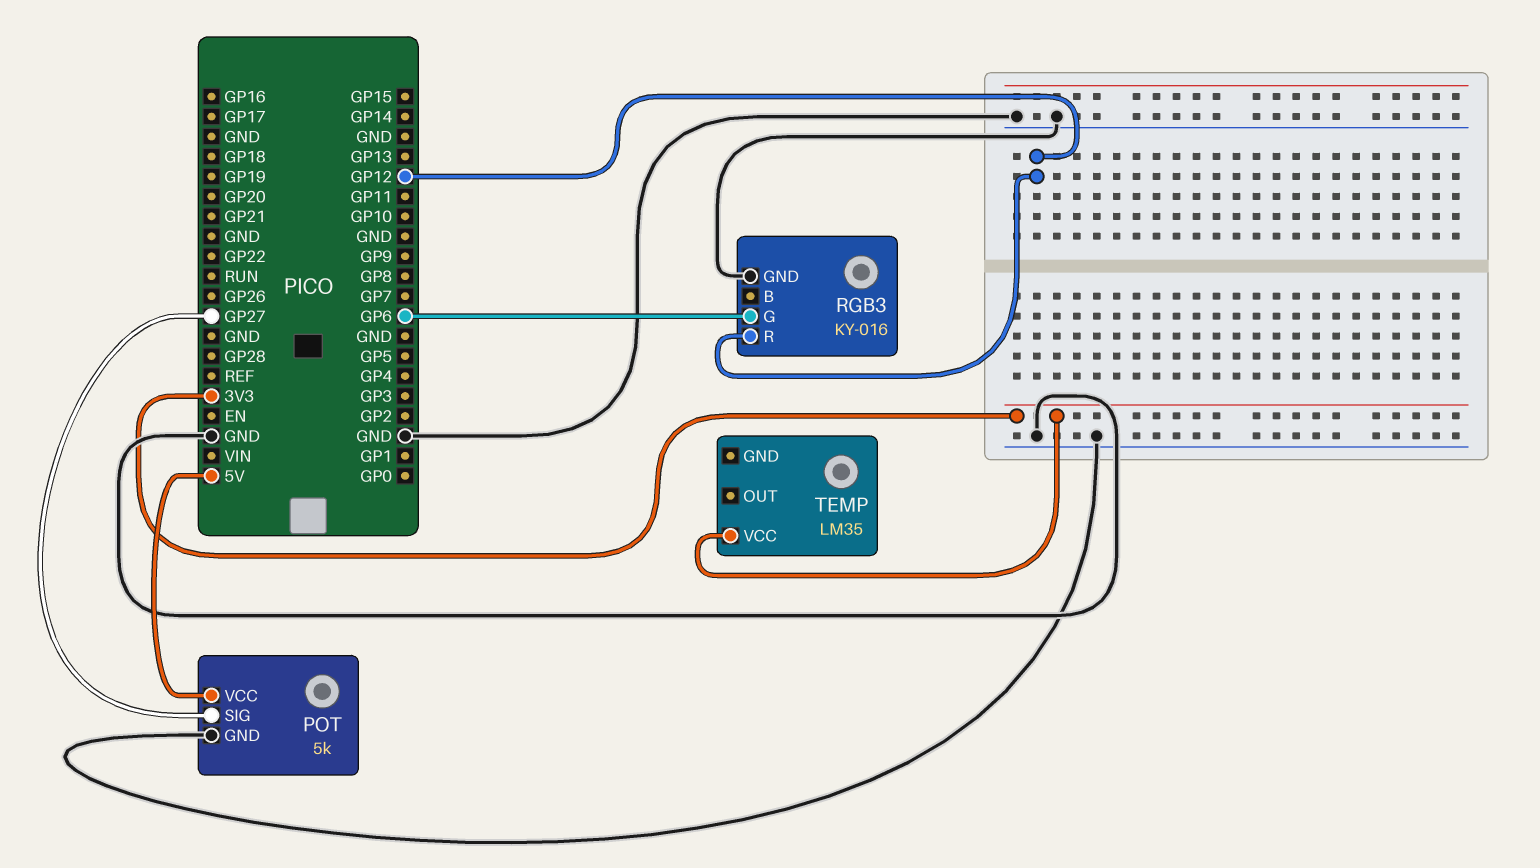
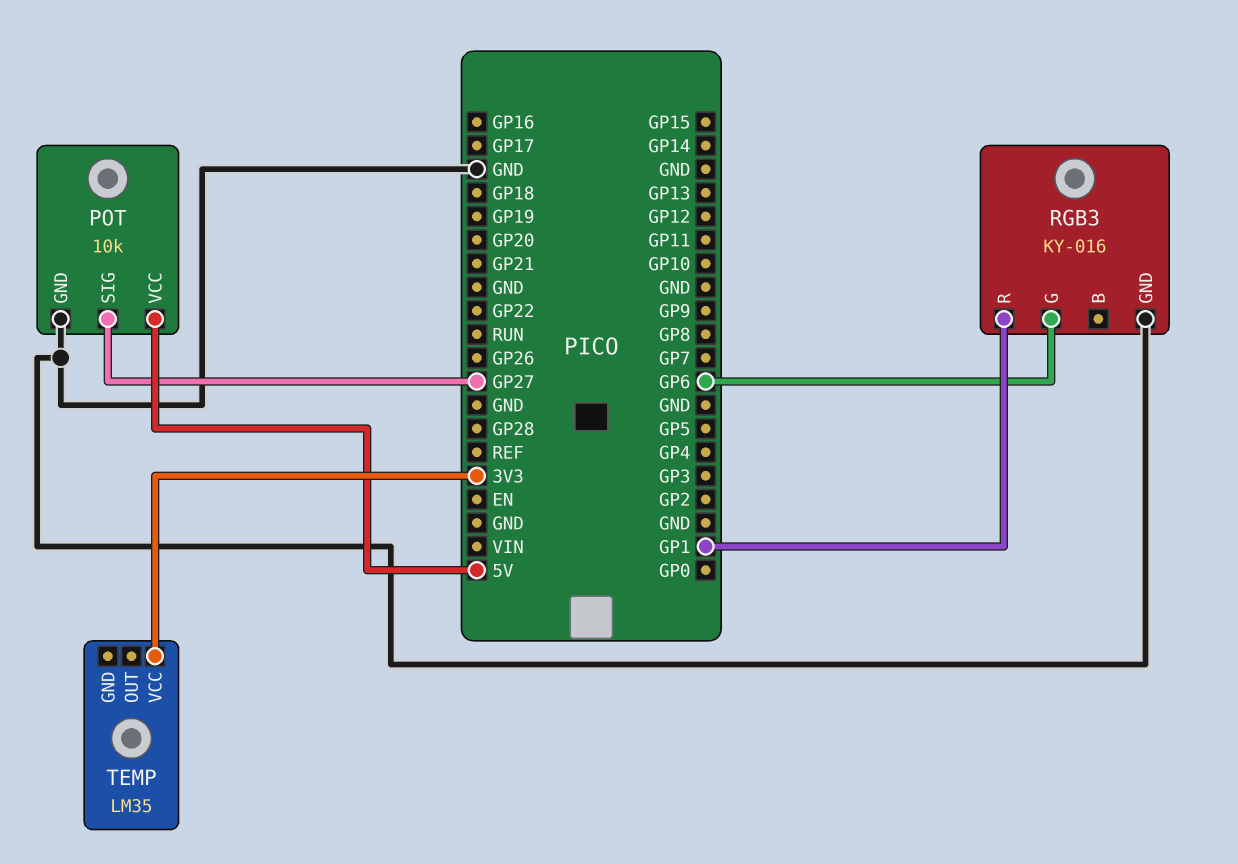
POT: 5k -> 10k
RGB3 pin R: GP12 -> GP1

